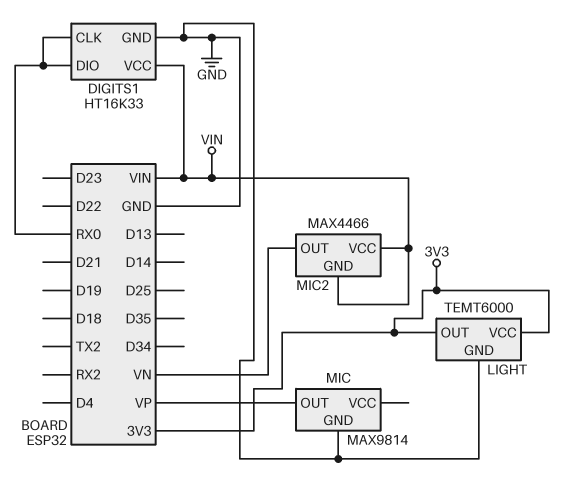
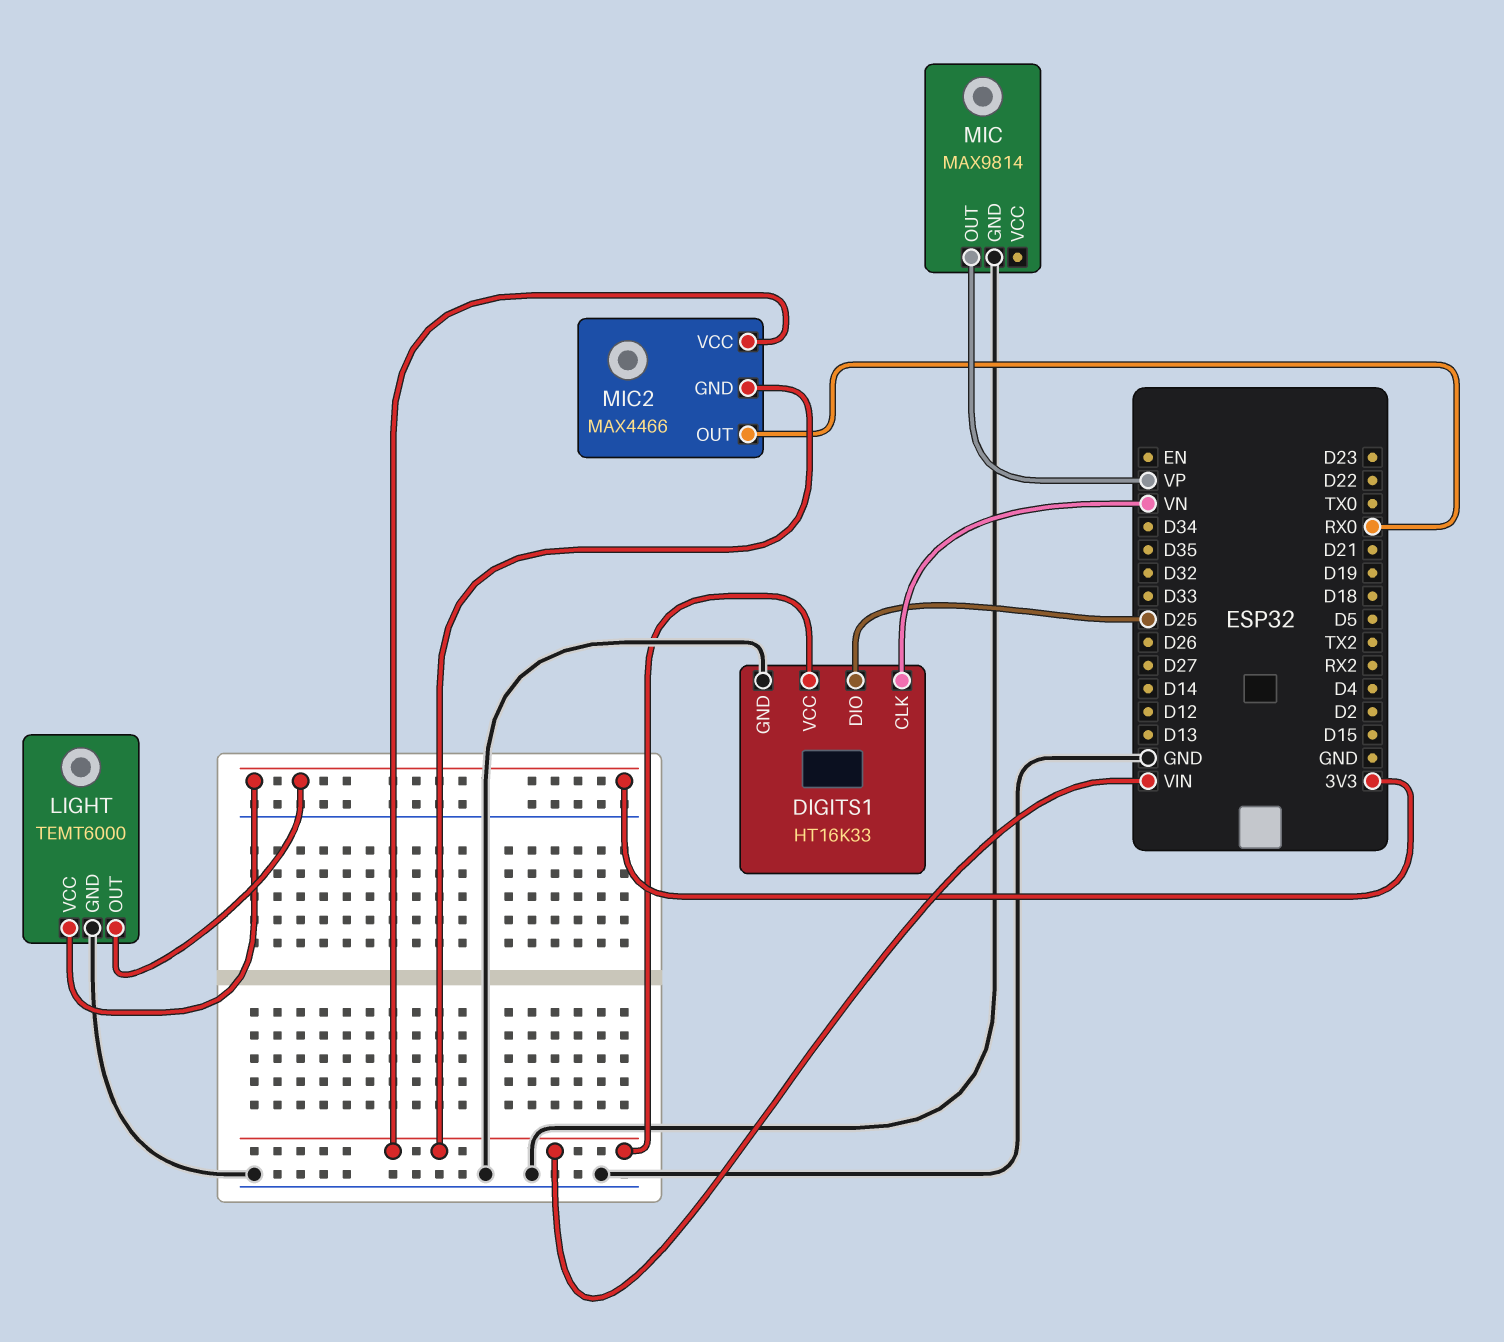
DIGITS1 pin CLK: RX0 -> VN
DIGITS1 pin DIO: RX0 -> D25
MIC2 pin OUT: VN -> RX0

